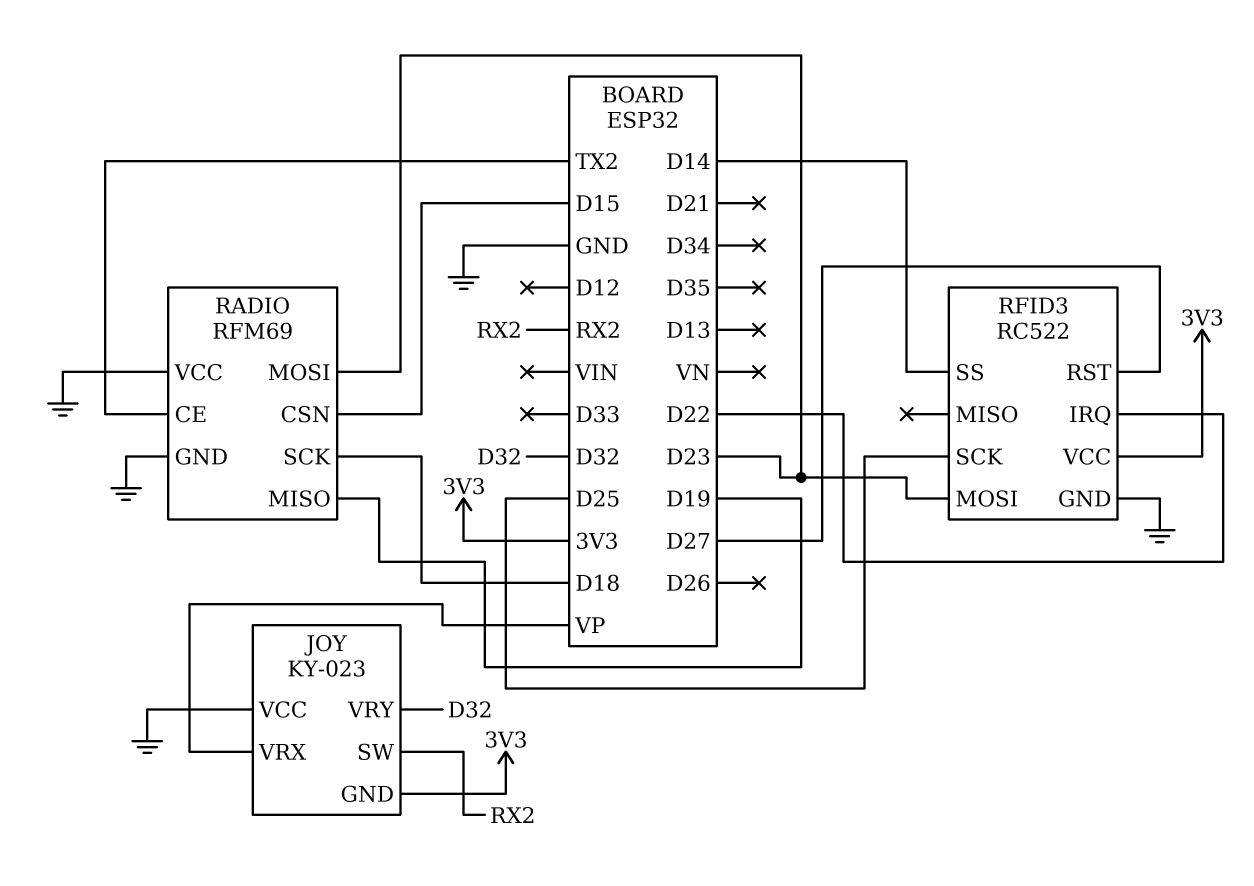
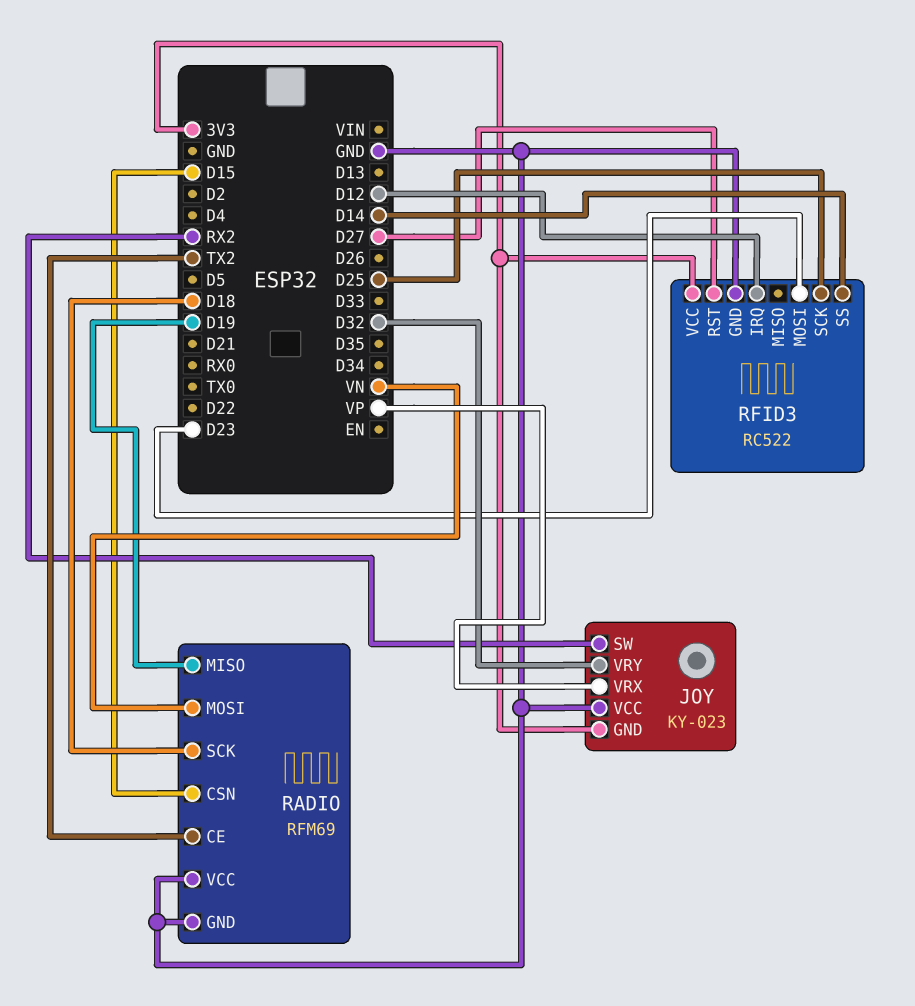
RADIO pin MOSI: D23 -> VN
RFID3 pin IRQ: D22 -> D12

